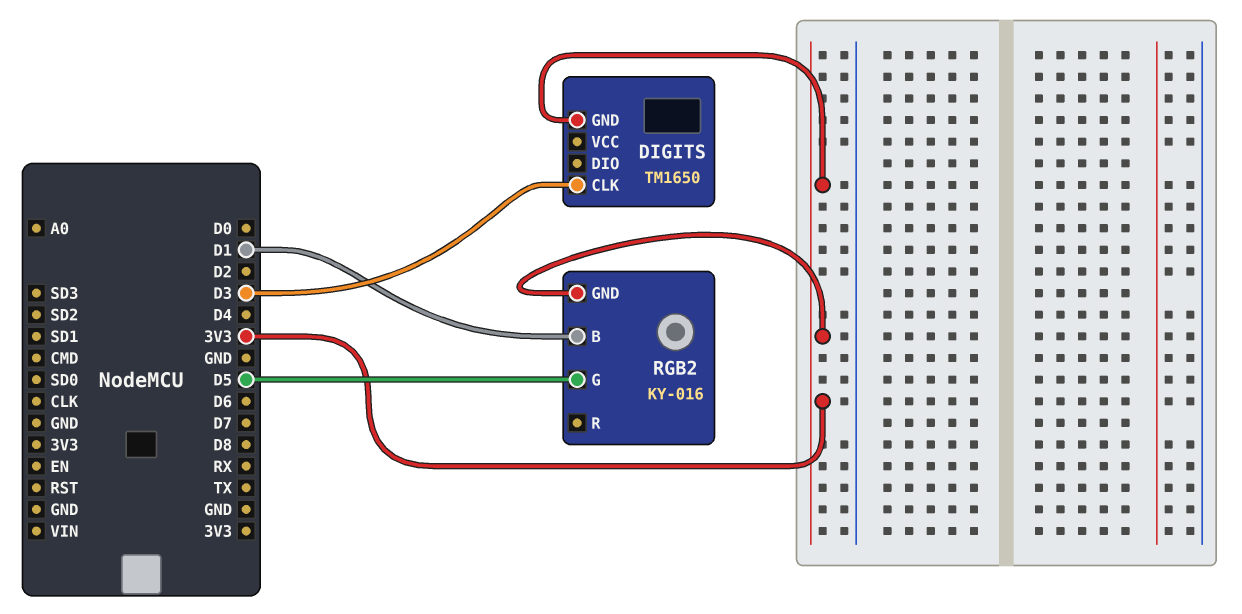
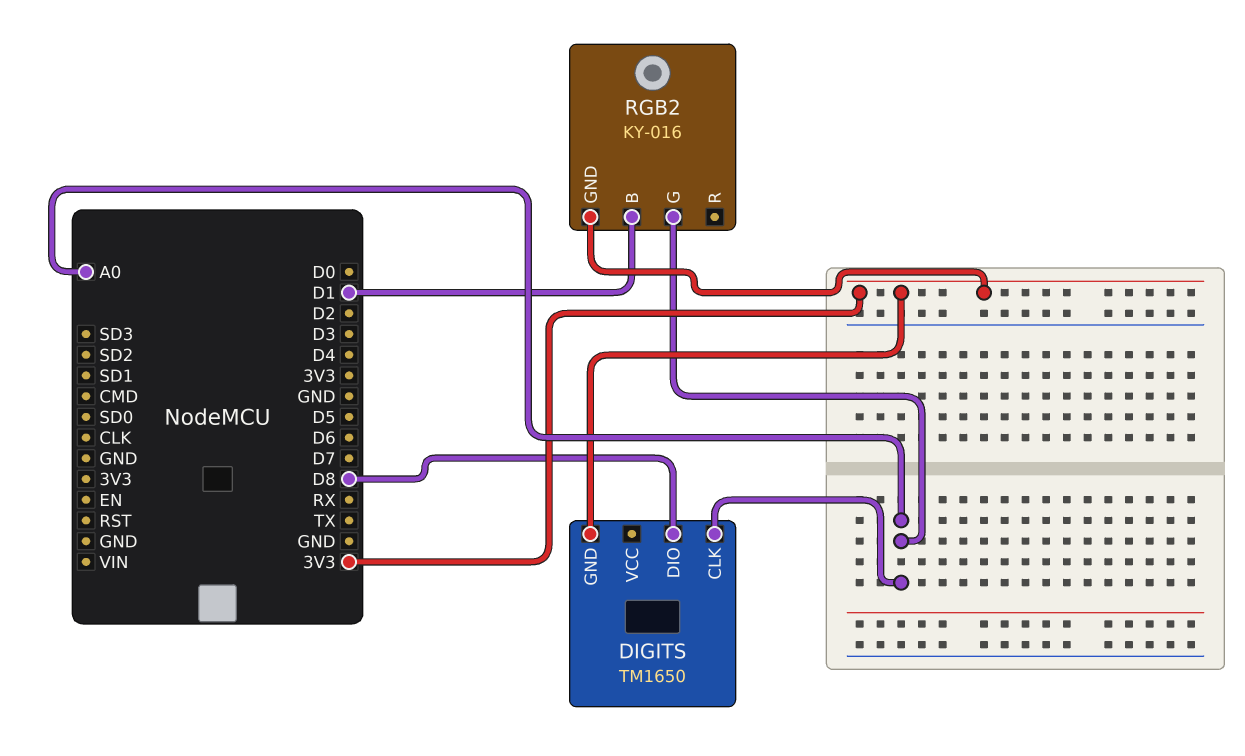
DIGITS pin CLK: D3 -> A0
DIGITS pin DIO: none -> D8
RGB2 pin G: D5 -> A0

